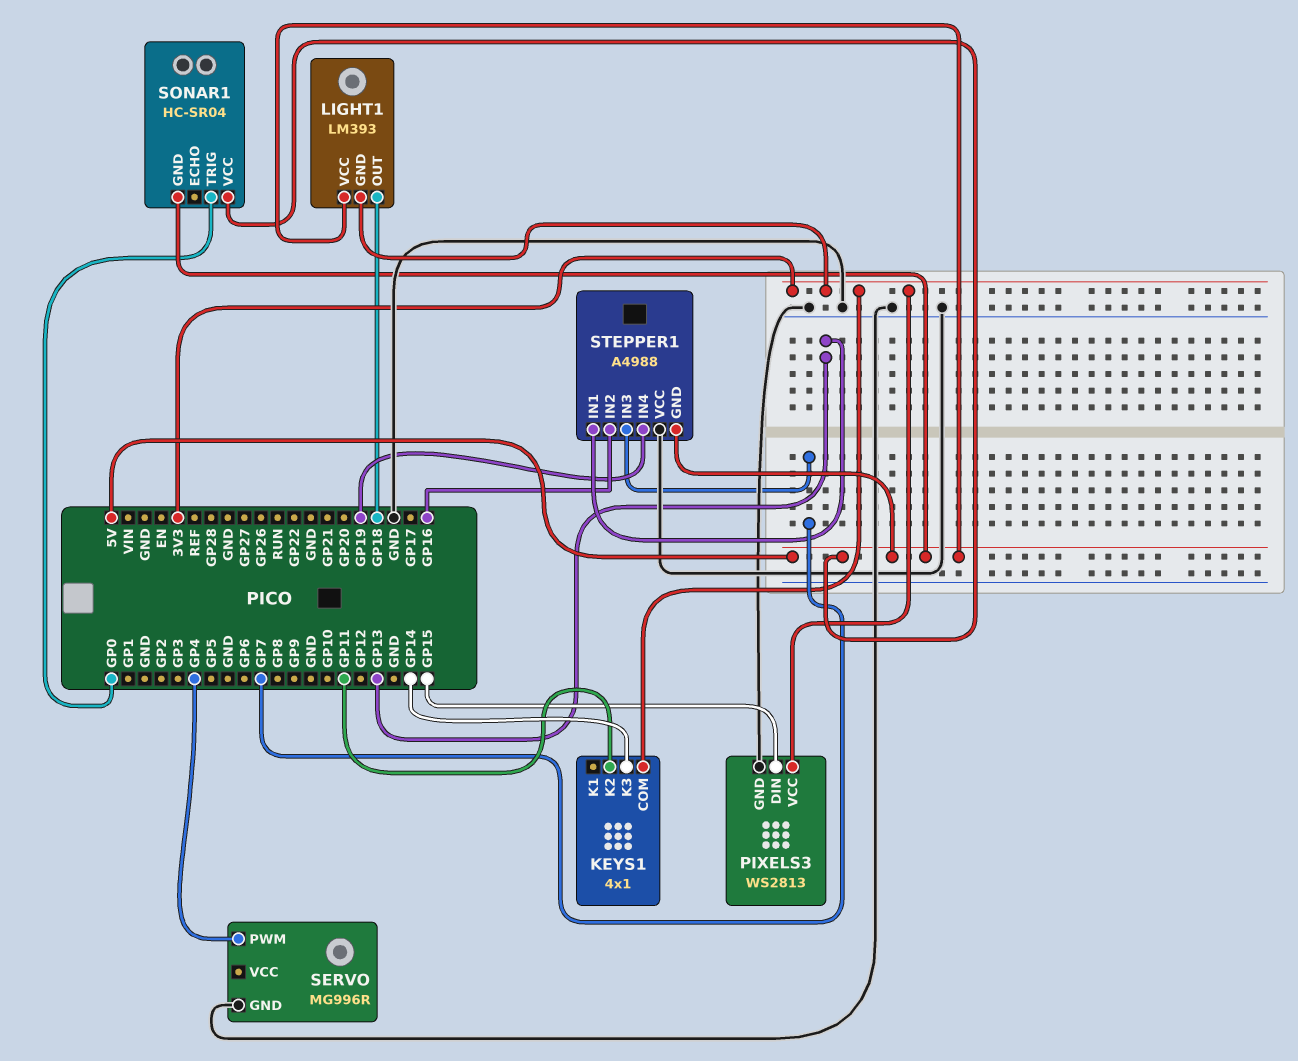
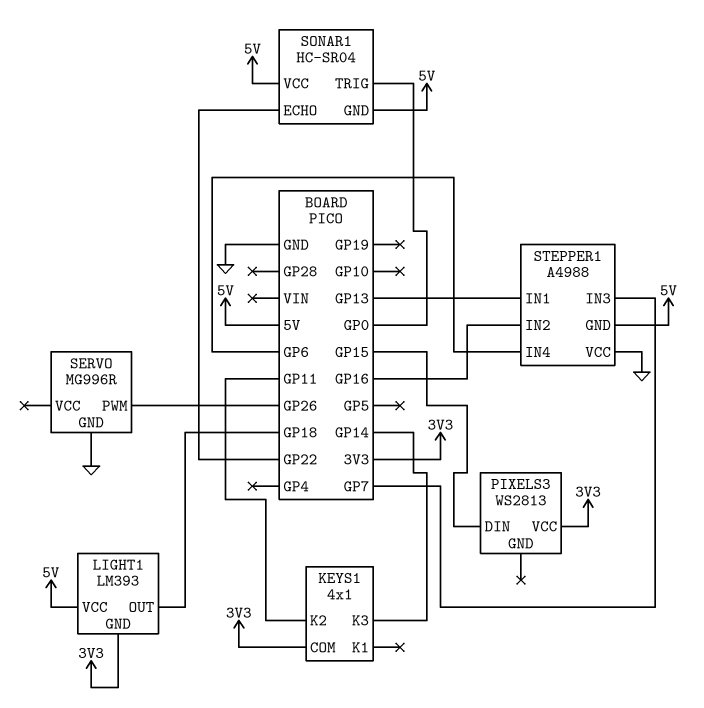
PIXELS3 pin GND: GND -> none
SERVO pin PWM: GP4 -> GP26
SONAR1 pin ECHO: none -> GP22
STEPPER1 pin IN4: GP19 -> GP6

